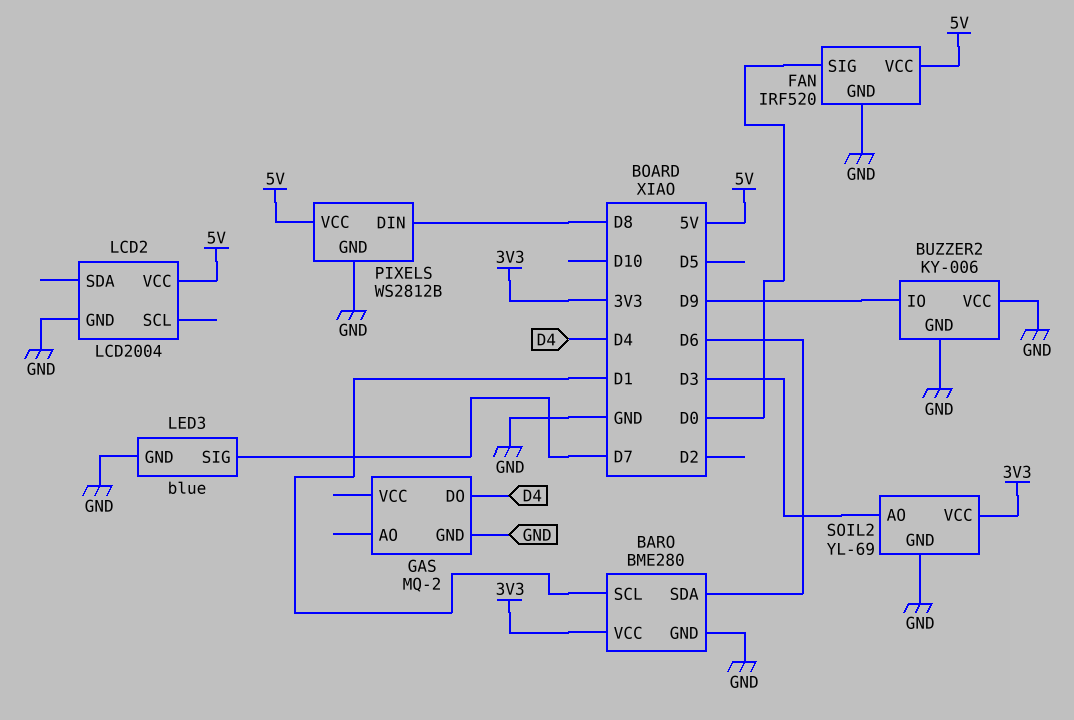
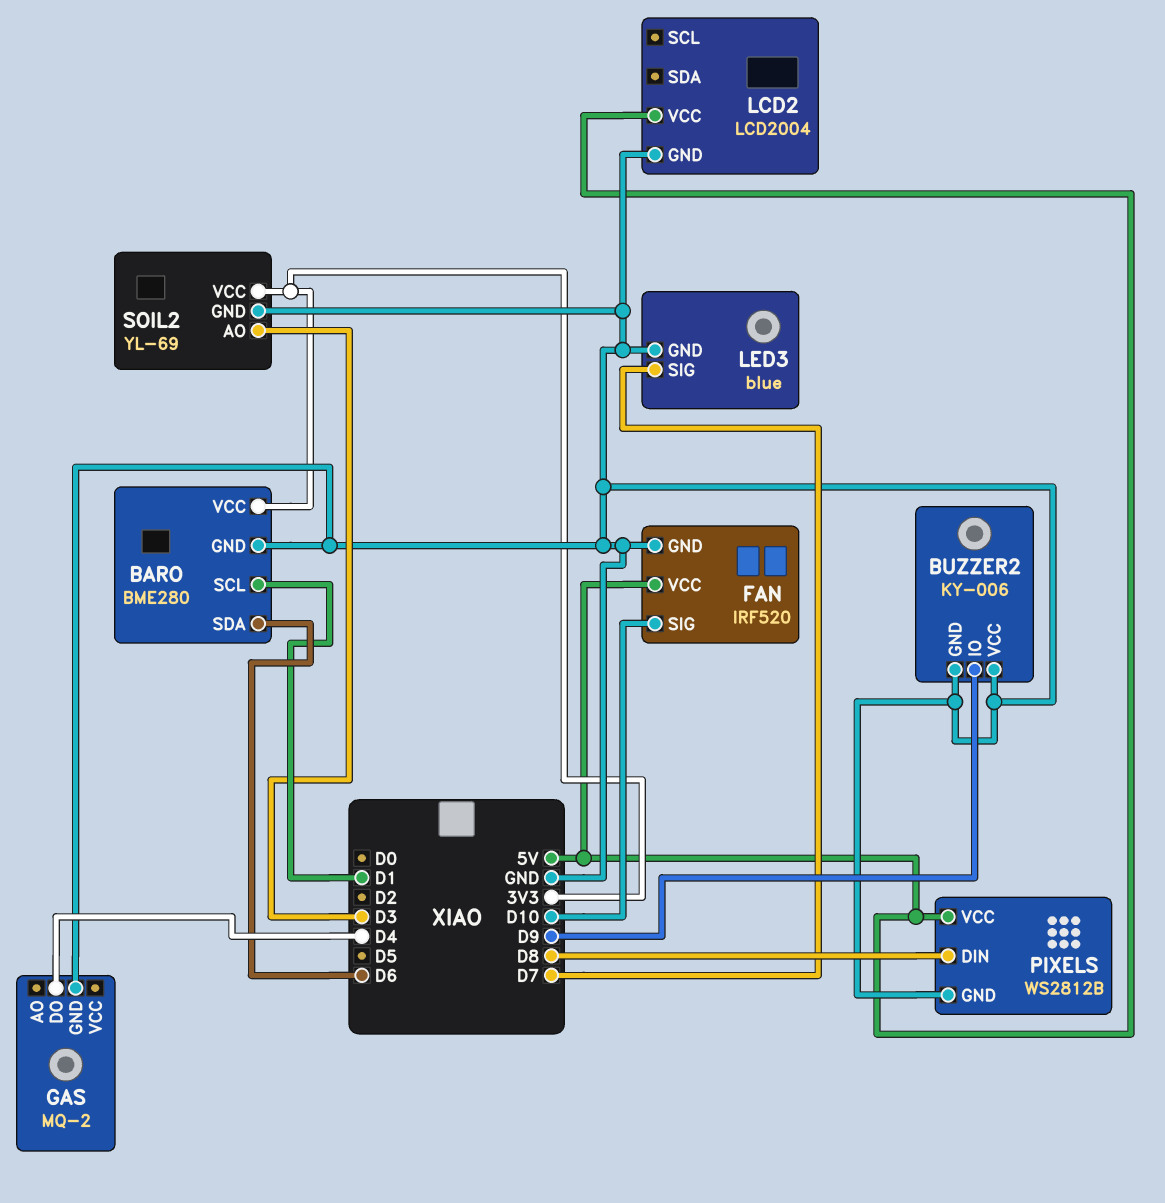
FAN pin SIG: D0 -> D10

